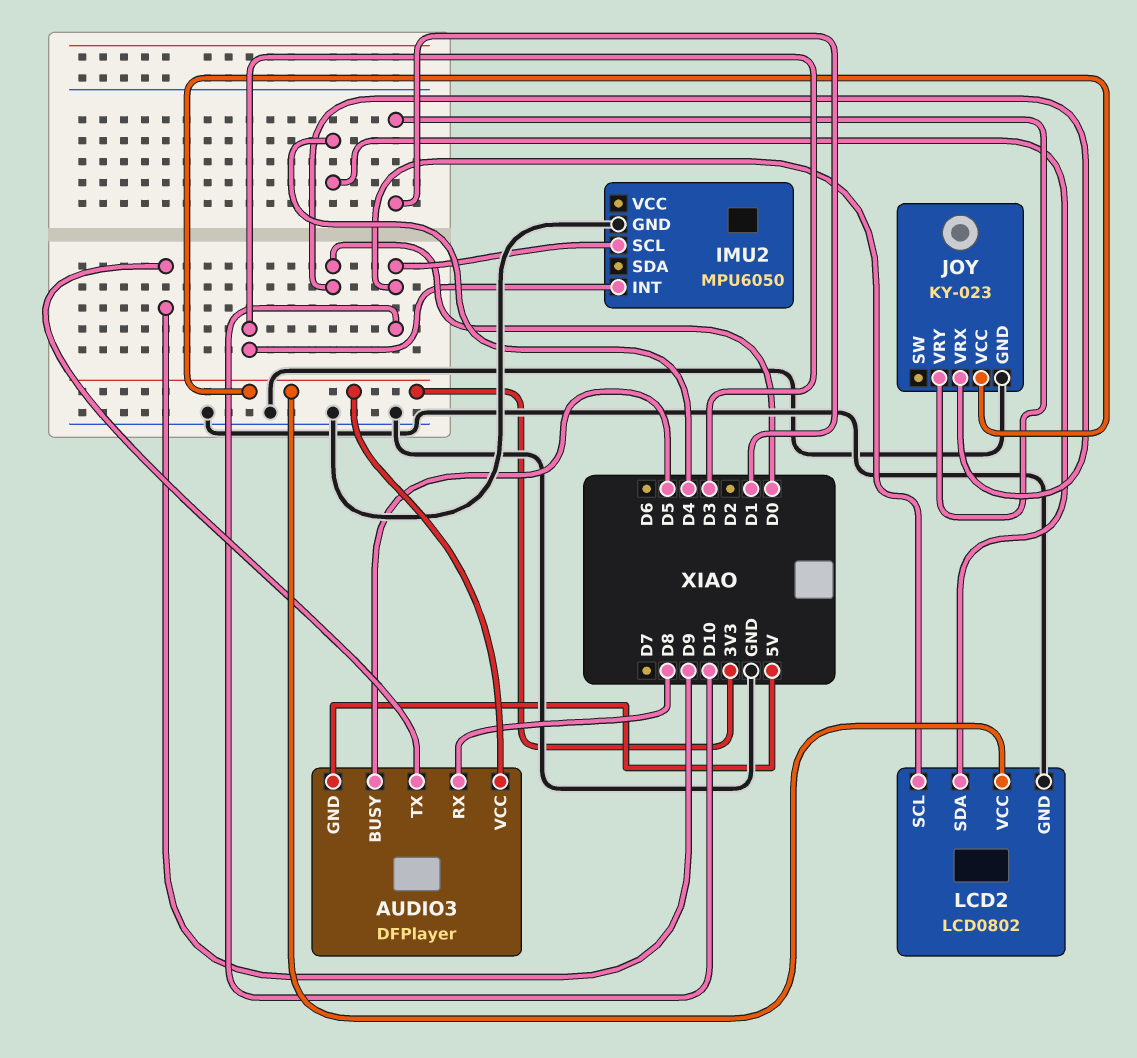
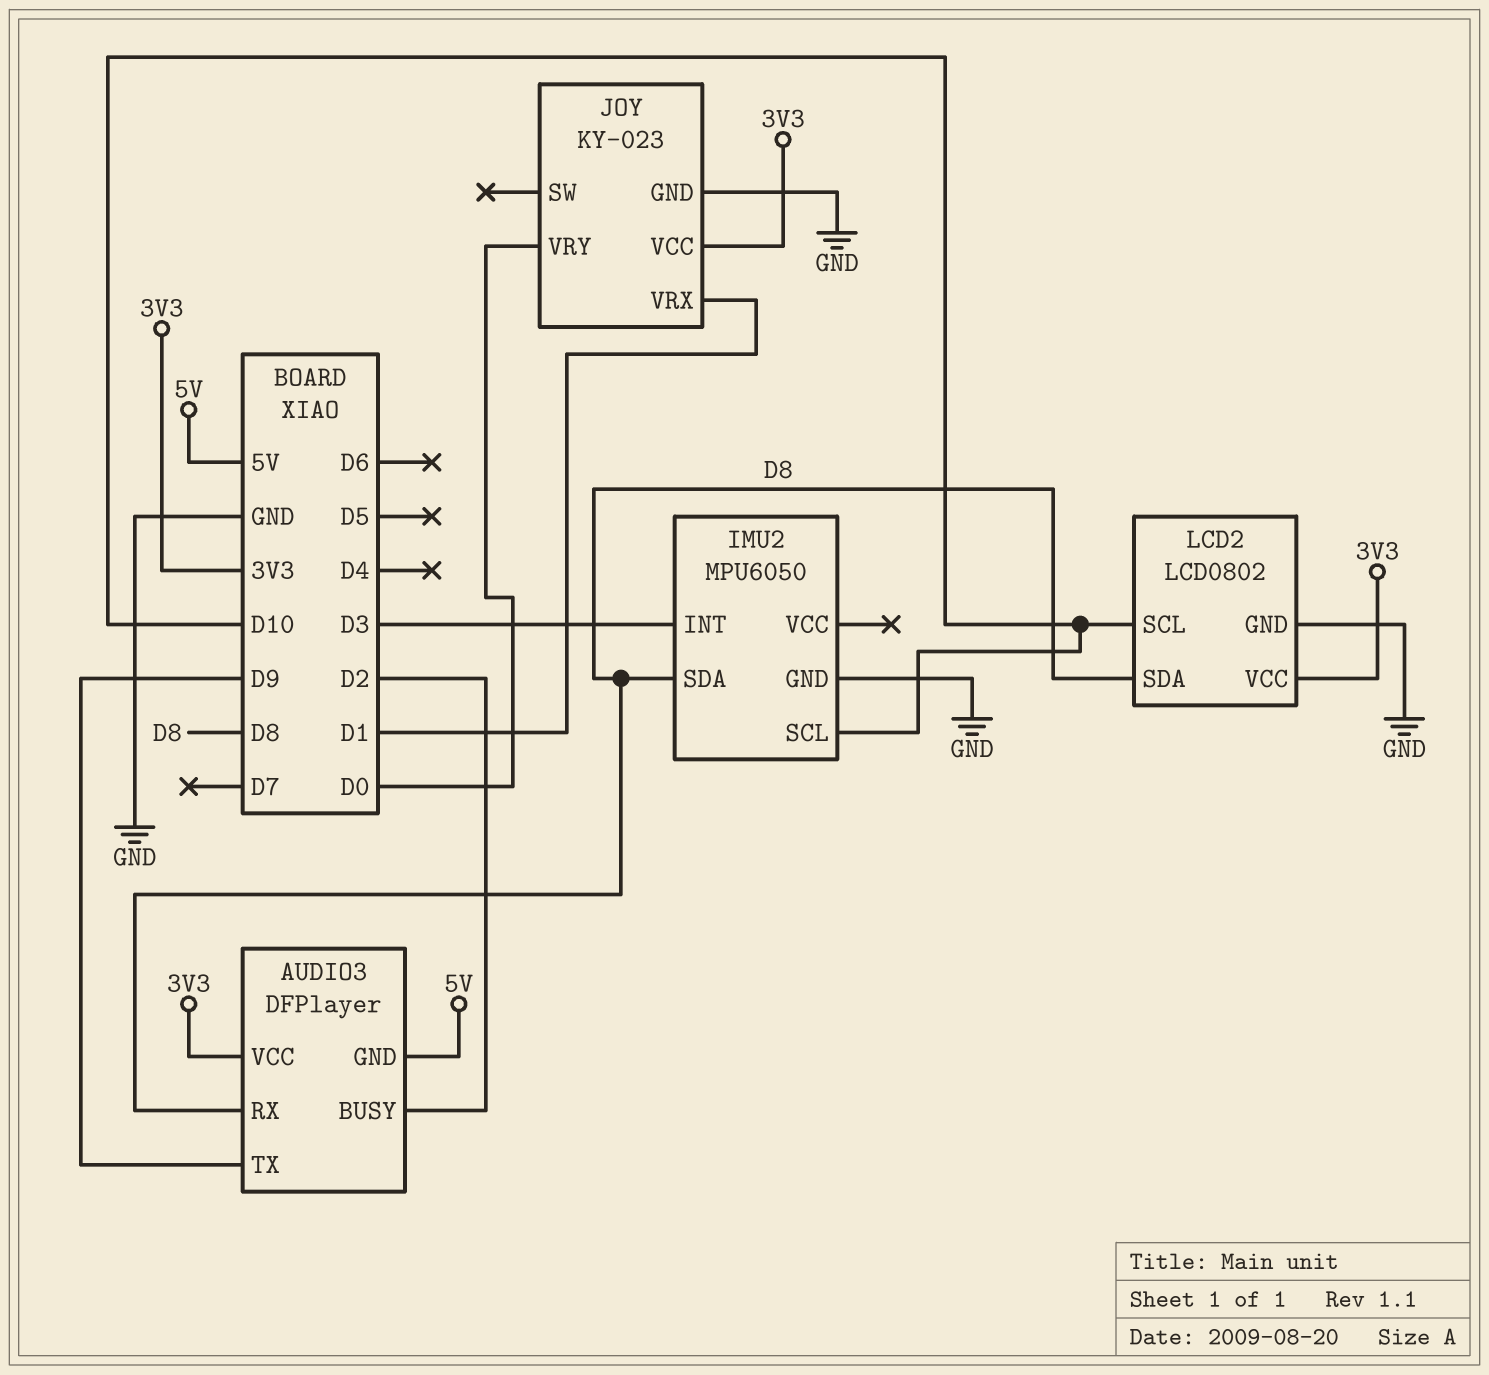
AUDIO3 pin BUSY: D5 -> D2
IMU2 pin SDA: none -> D8
JOY pin VRX: D0 -> D1
JOY pin VRY: D1 -> D0
LCD2 pin SDA: D4 -> D8

